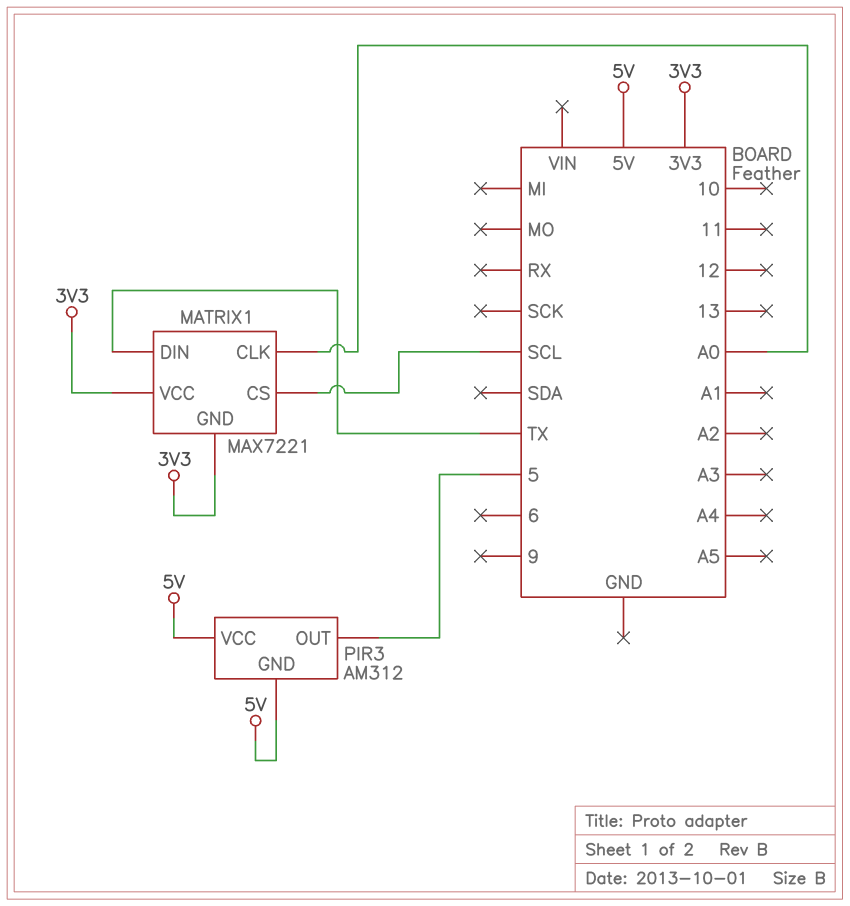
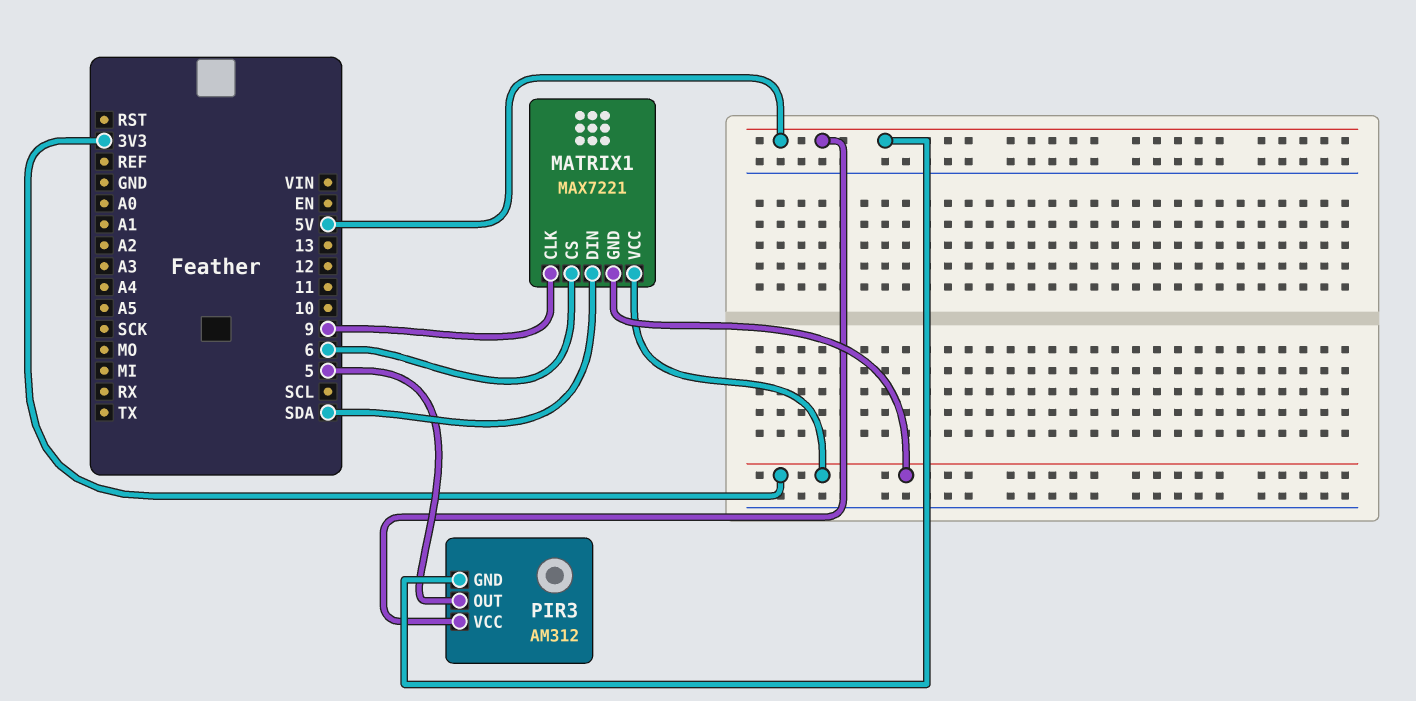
MATRIX1 pin CLK: A0 -> 9
MATRIX1 pin CS: SCL -> 6
MATRIX1 pin DIN: TX -> SDA

